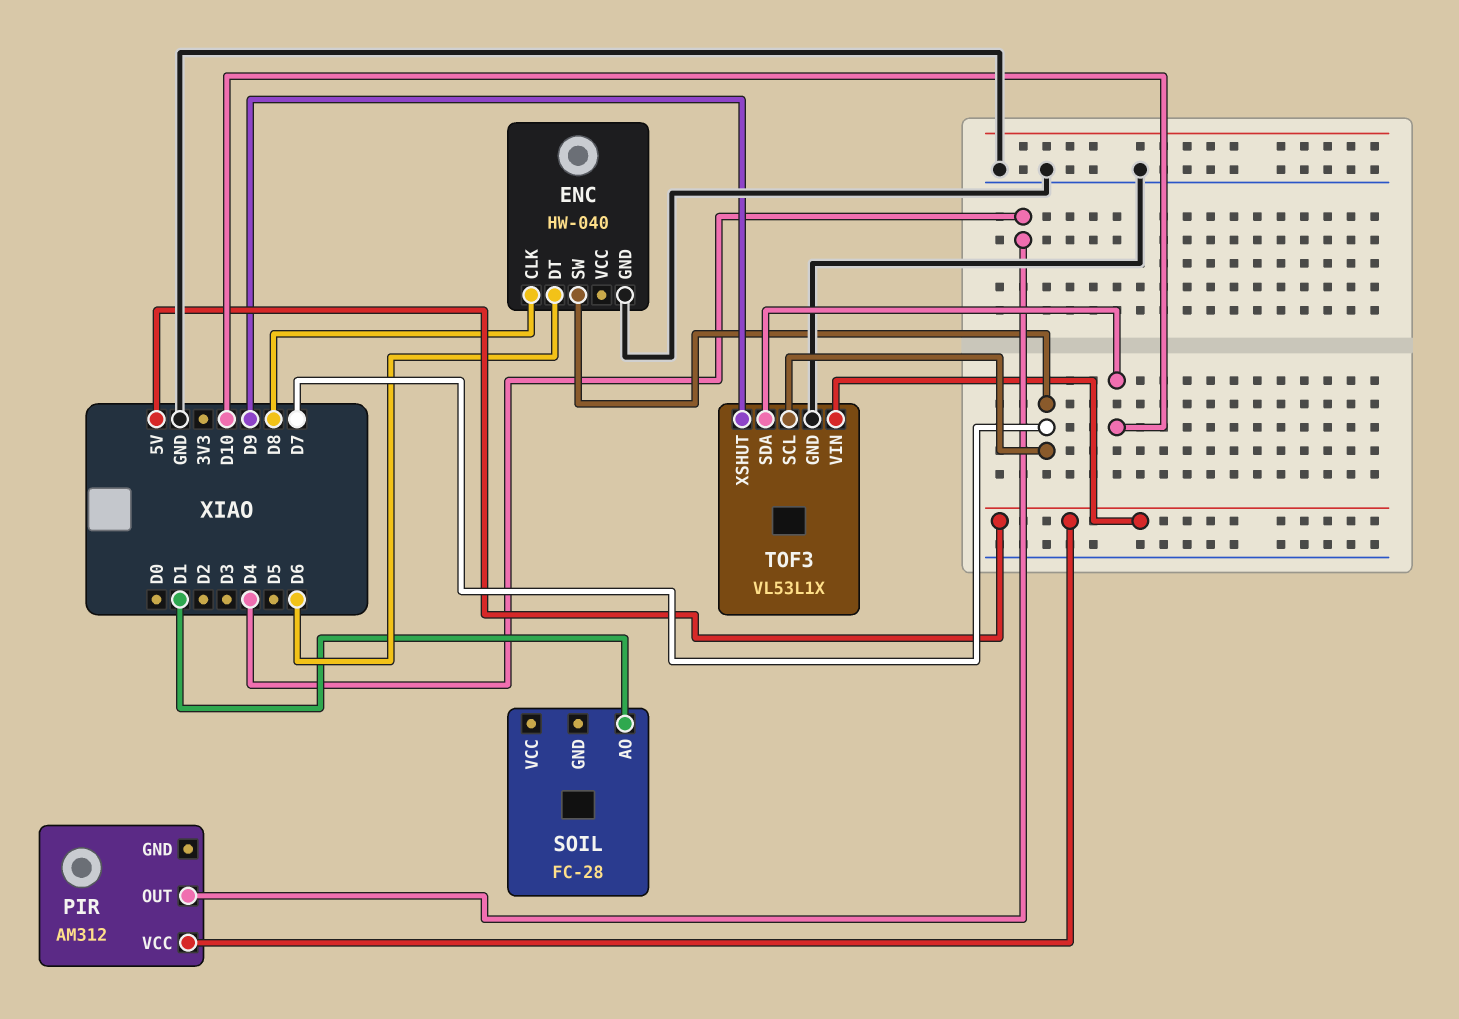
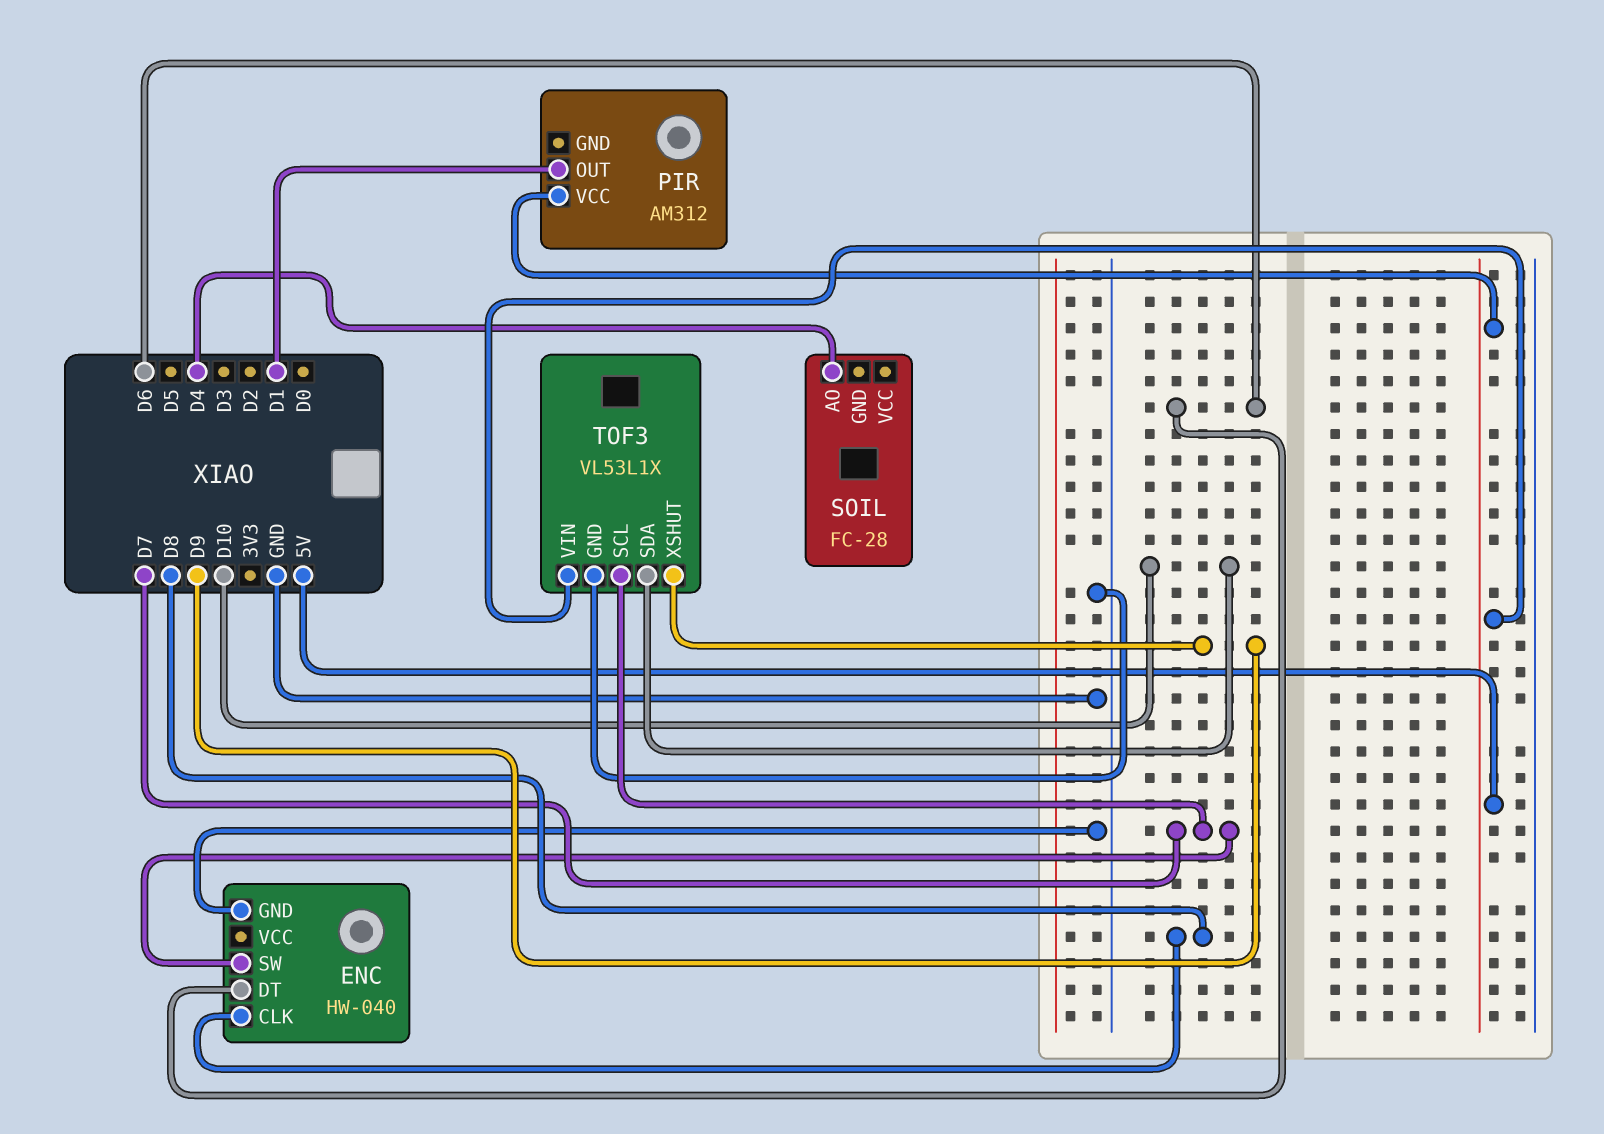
PIR pin OUT: D4 -> D1
SOIL pin AO: D1 -> D4

